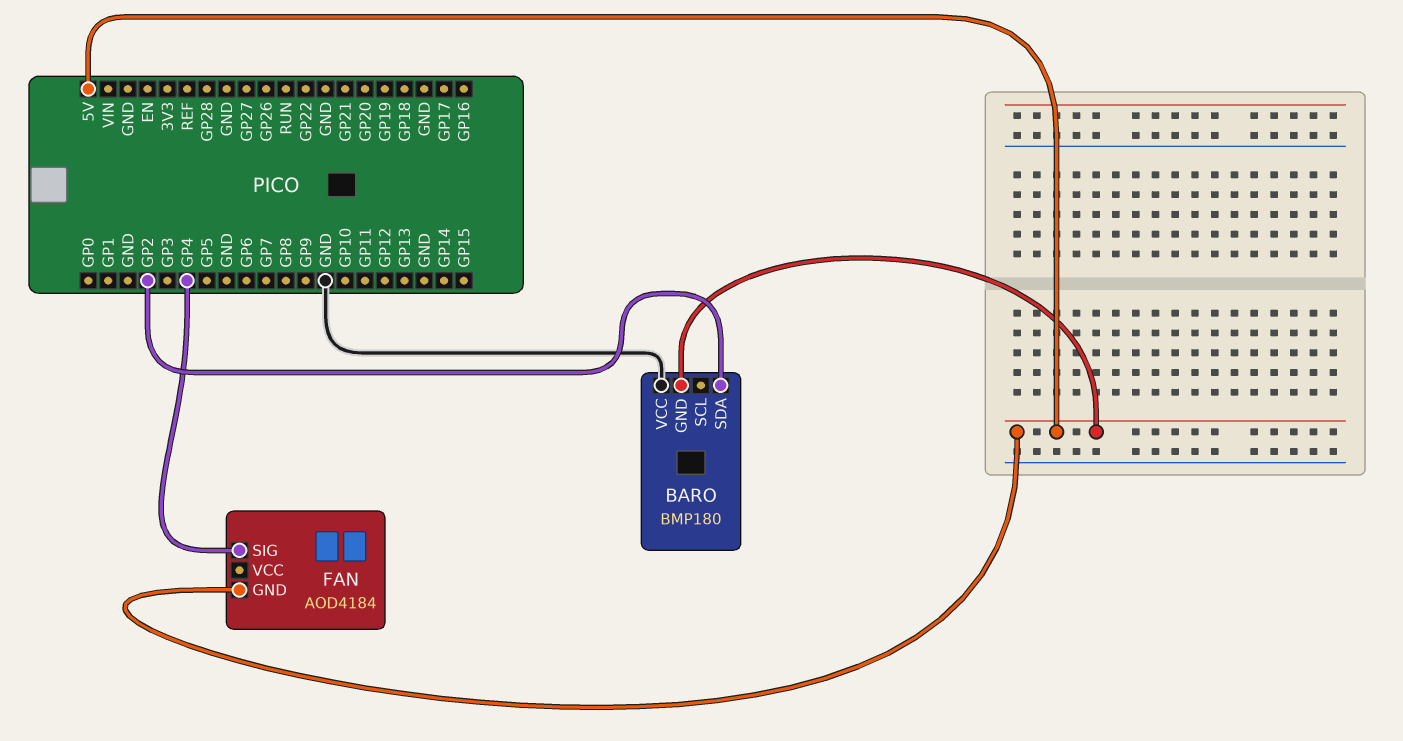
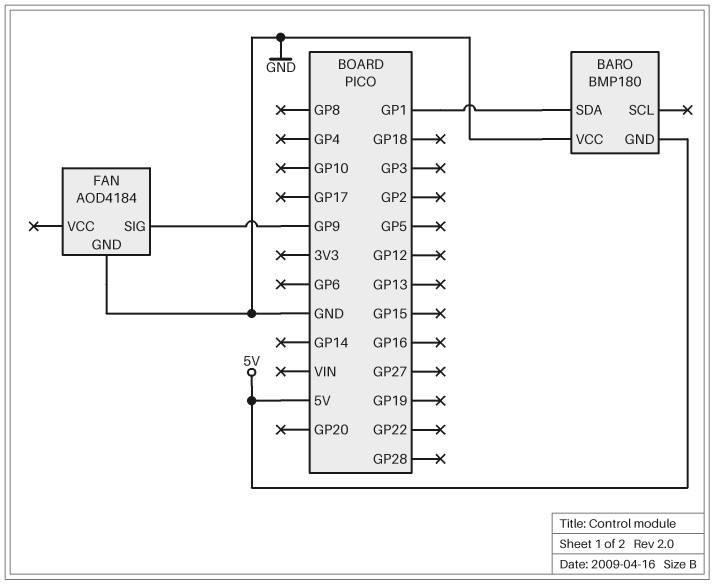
BARO pin SDA: GP2 -> GP1
FAN pin GND: 5V -> GND
FAN pin SIG: GP4 -> GP9

